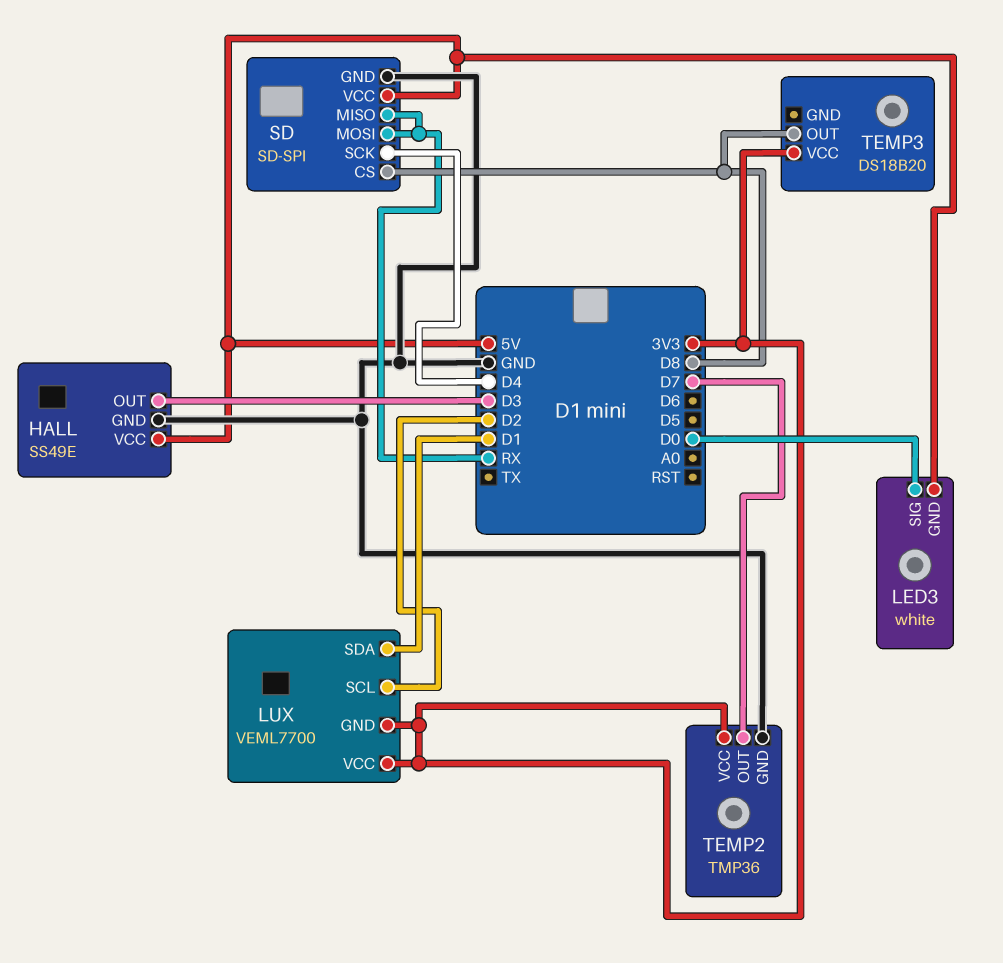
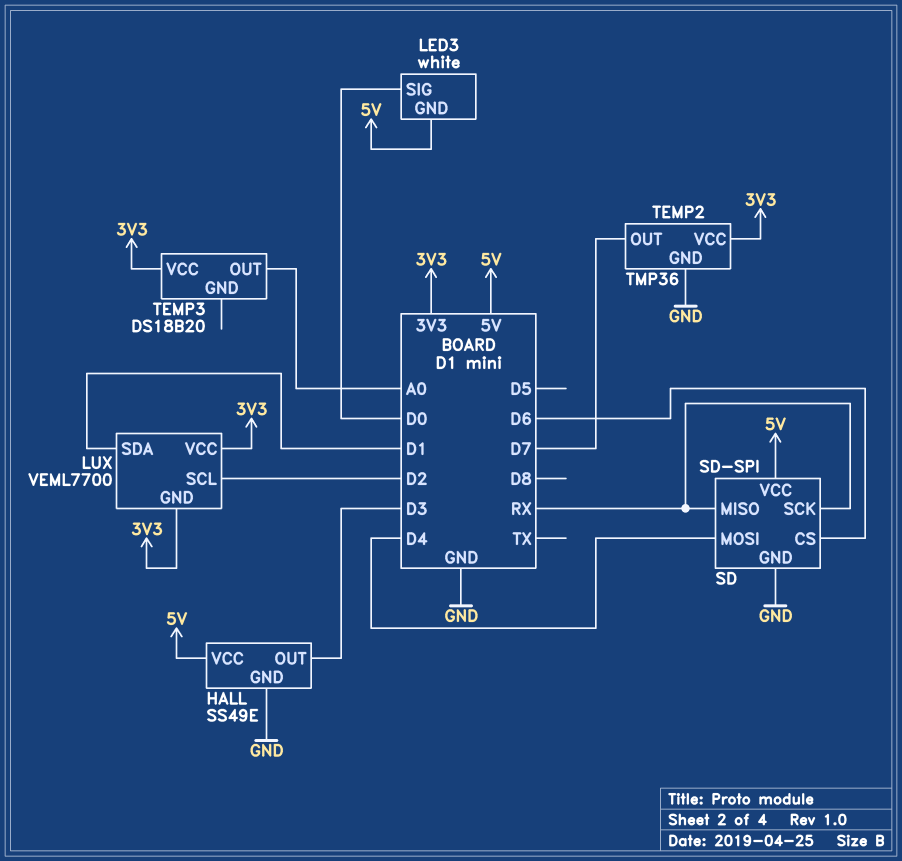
SD pin CS: D8 -> D6
SD pin MOSI: RX -> D4
SD pin SCK: D4 -> RX
TEMP3 pin OUT: D8 -> A0

